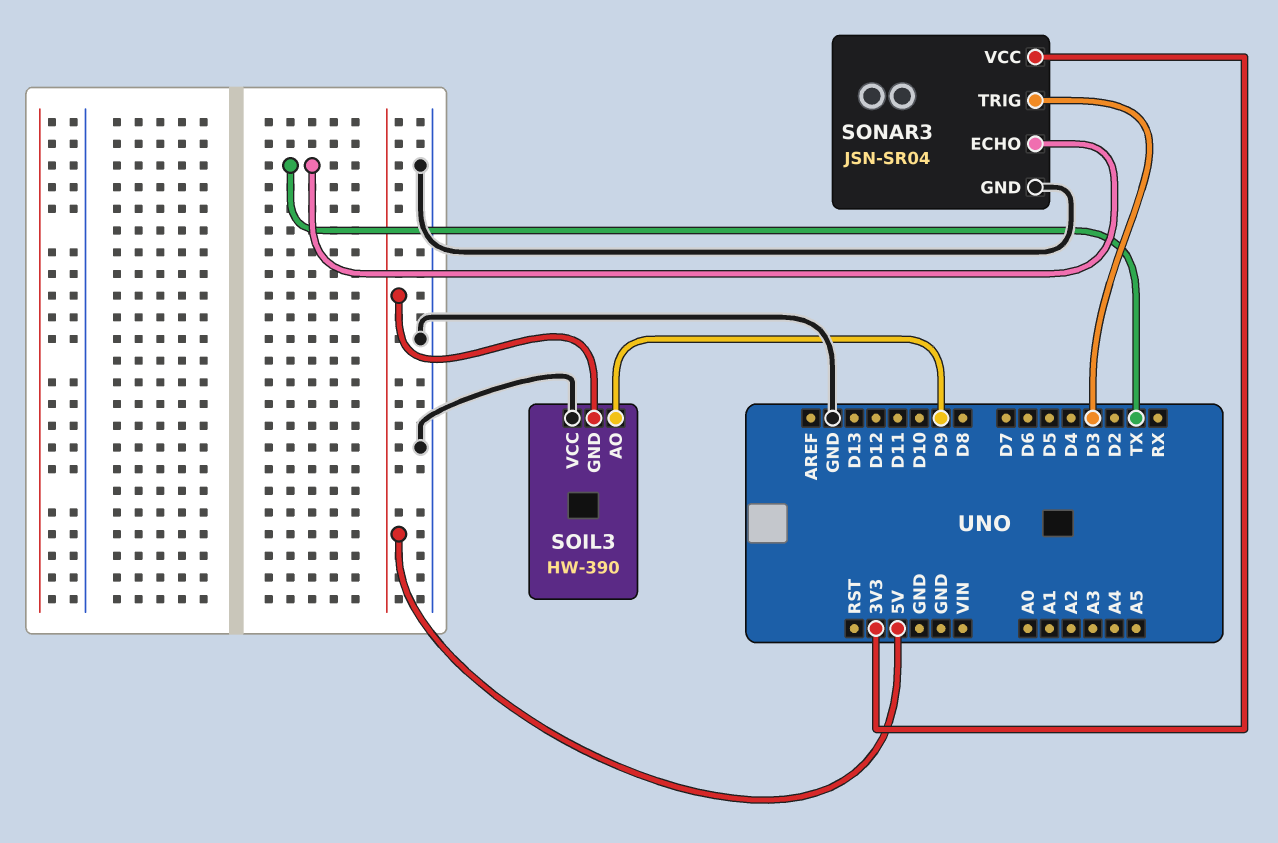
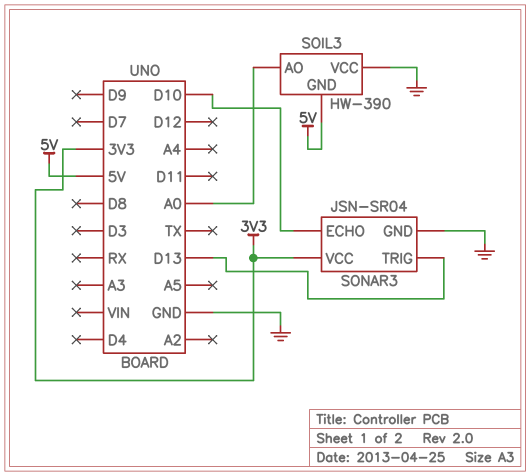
SOIL3 pin AO: D9 -> A0
SONAR3 pin ECHO: TX -> D10
SONAR3 pin TRIG: D3 -> D13

